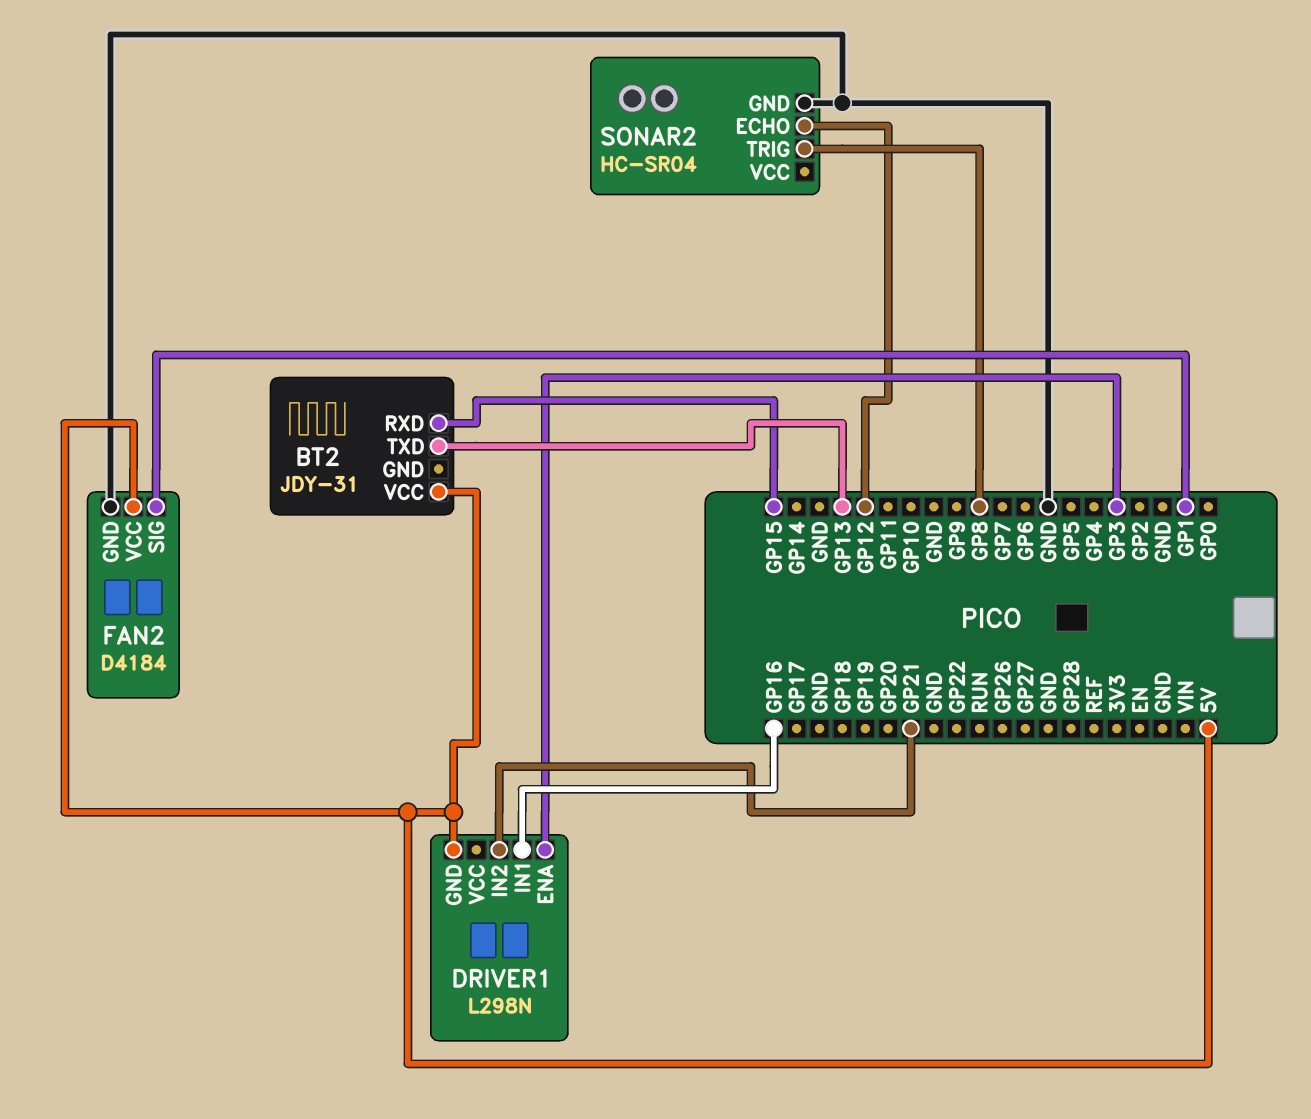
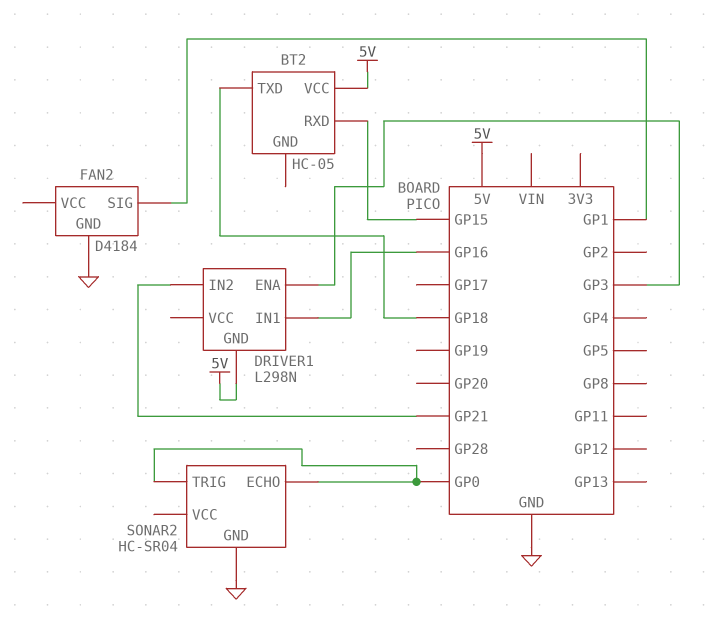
BT2: JDY-31 -> HC-05
BT2 pin TXD: GP13 -> GP18
FAN2 pin VCC: 5V -> none
SONAR2 pin ECHO: GP12 -> GP0
SONAR2 pin TRIG: GP8 -> GP0

